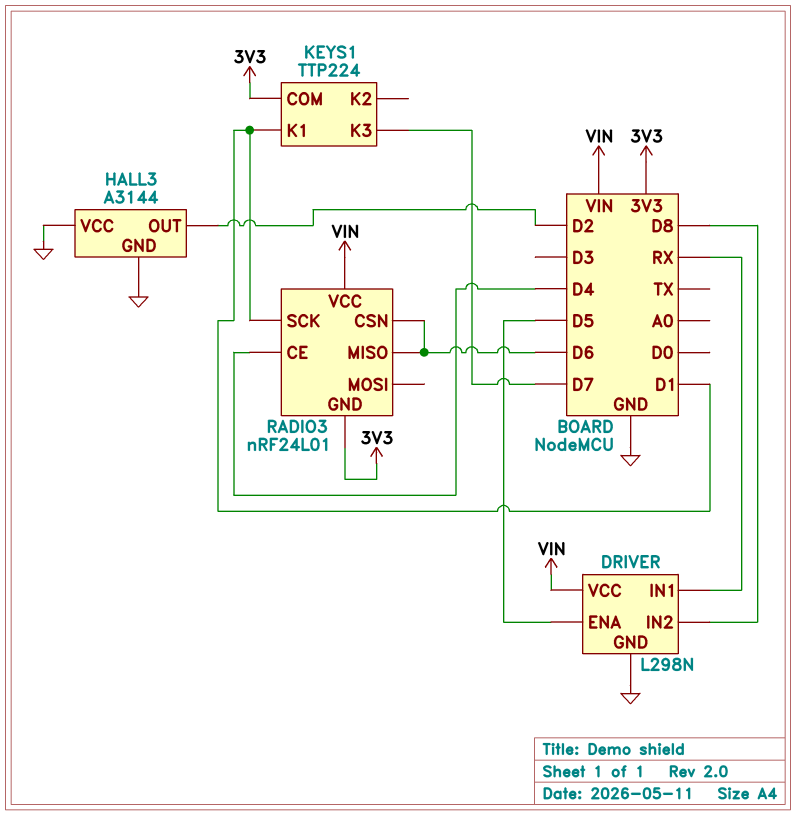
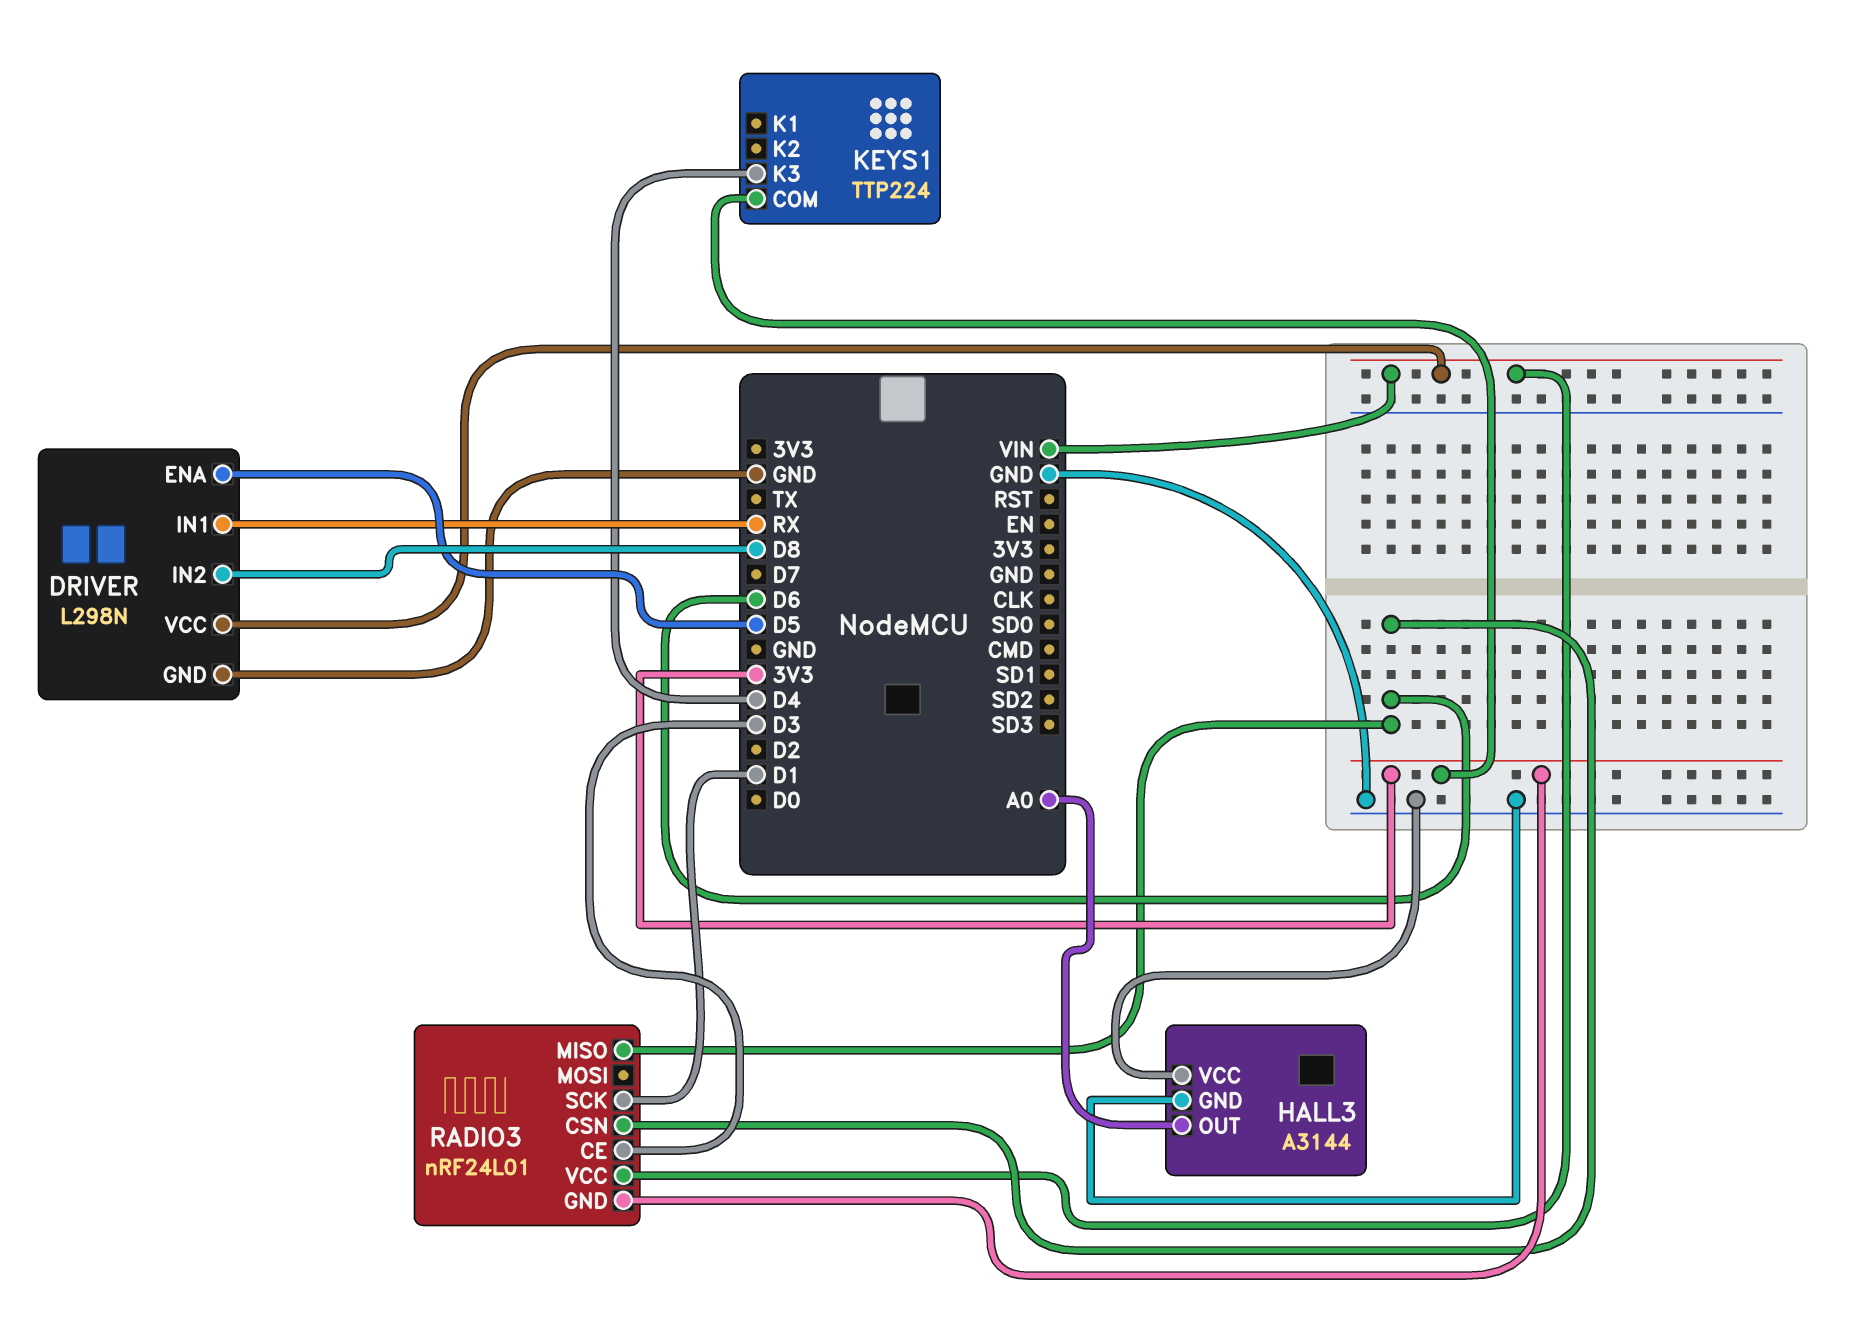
HALL3 pin OUT: D2 -> A0
KEYS1 pin K1: D1 -> none
KEYS1 pin K3: D7 -> D4
RADIO3 pin CE: D4 -> D3

